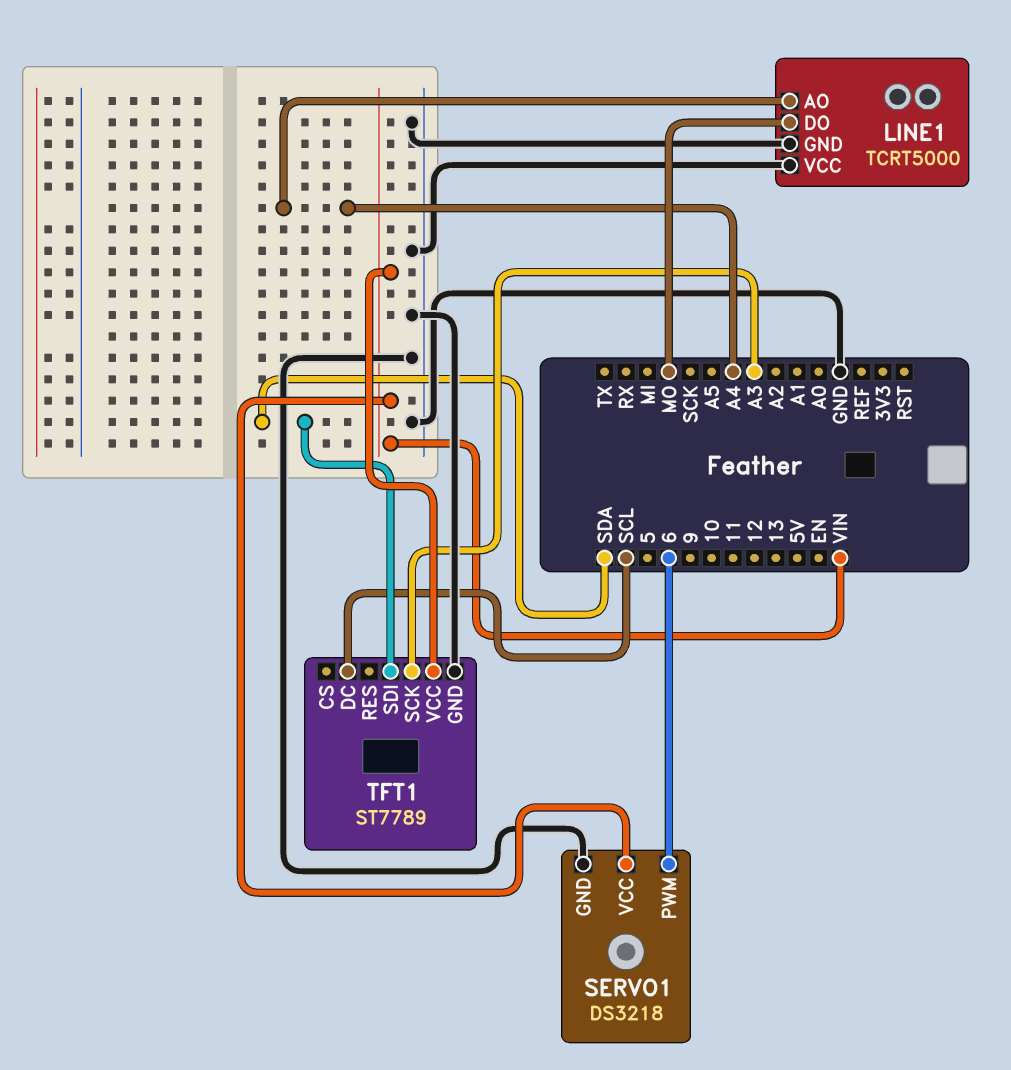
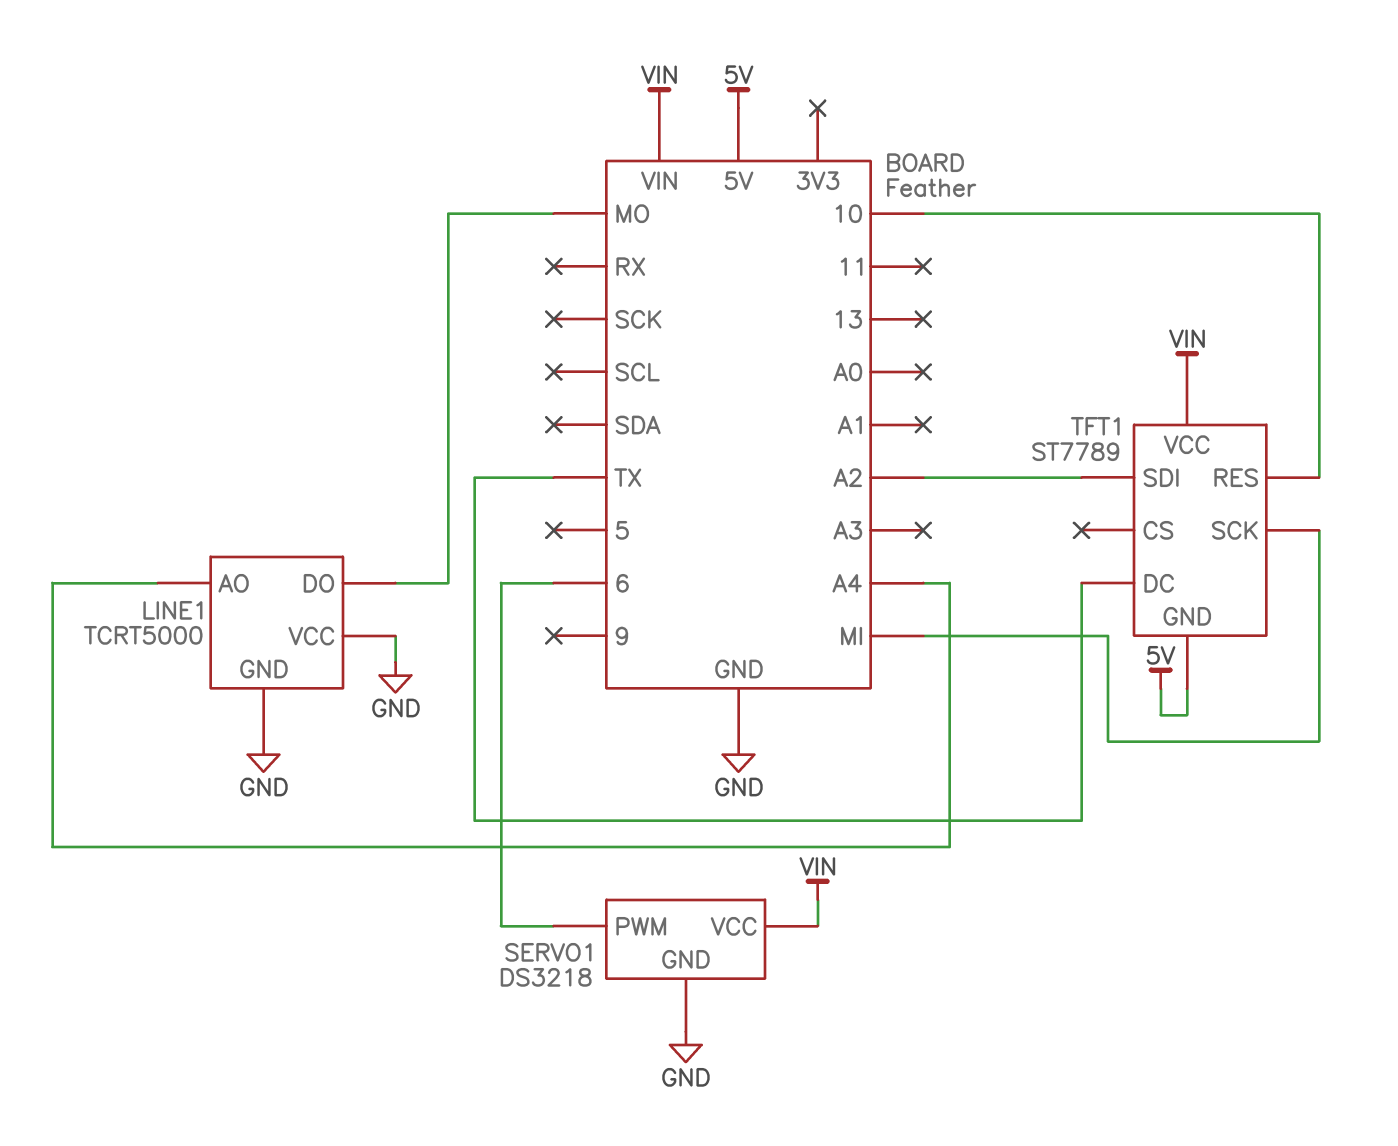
TFT1 pin DC: SCL -> TX
TFT1 pin GND: GND -> 5V
TFT1 pin RES: none -> 10
TFT1 pin SCK: A3 -> MI
TFT1 pin SDI: SDA -> A2

